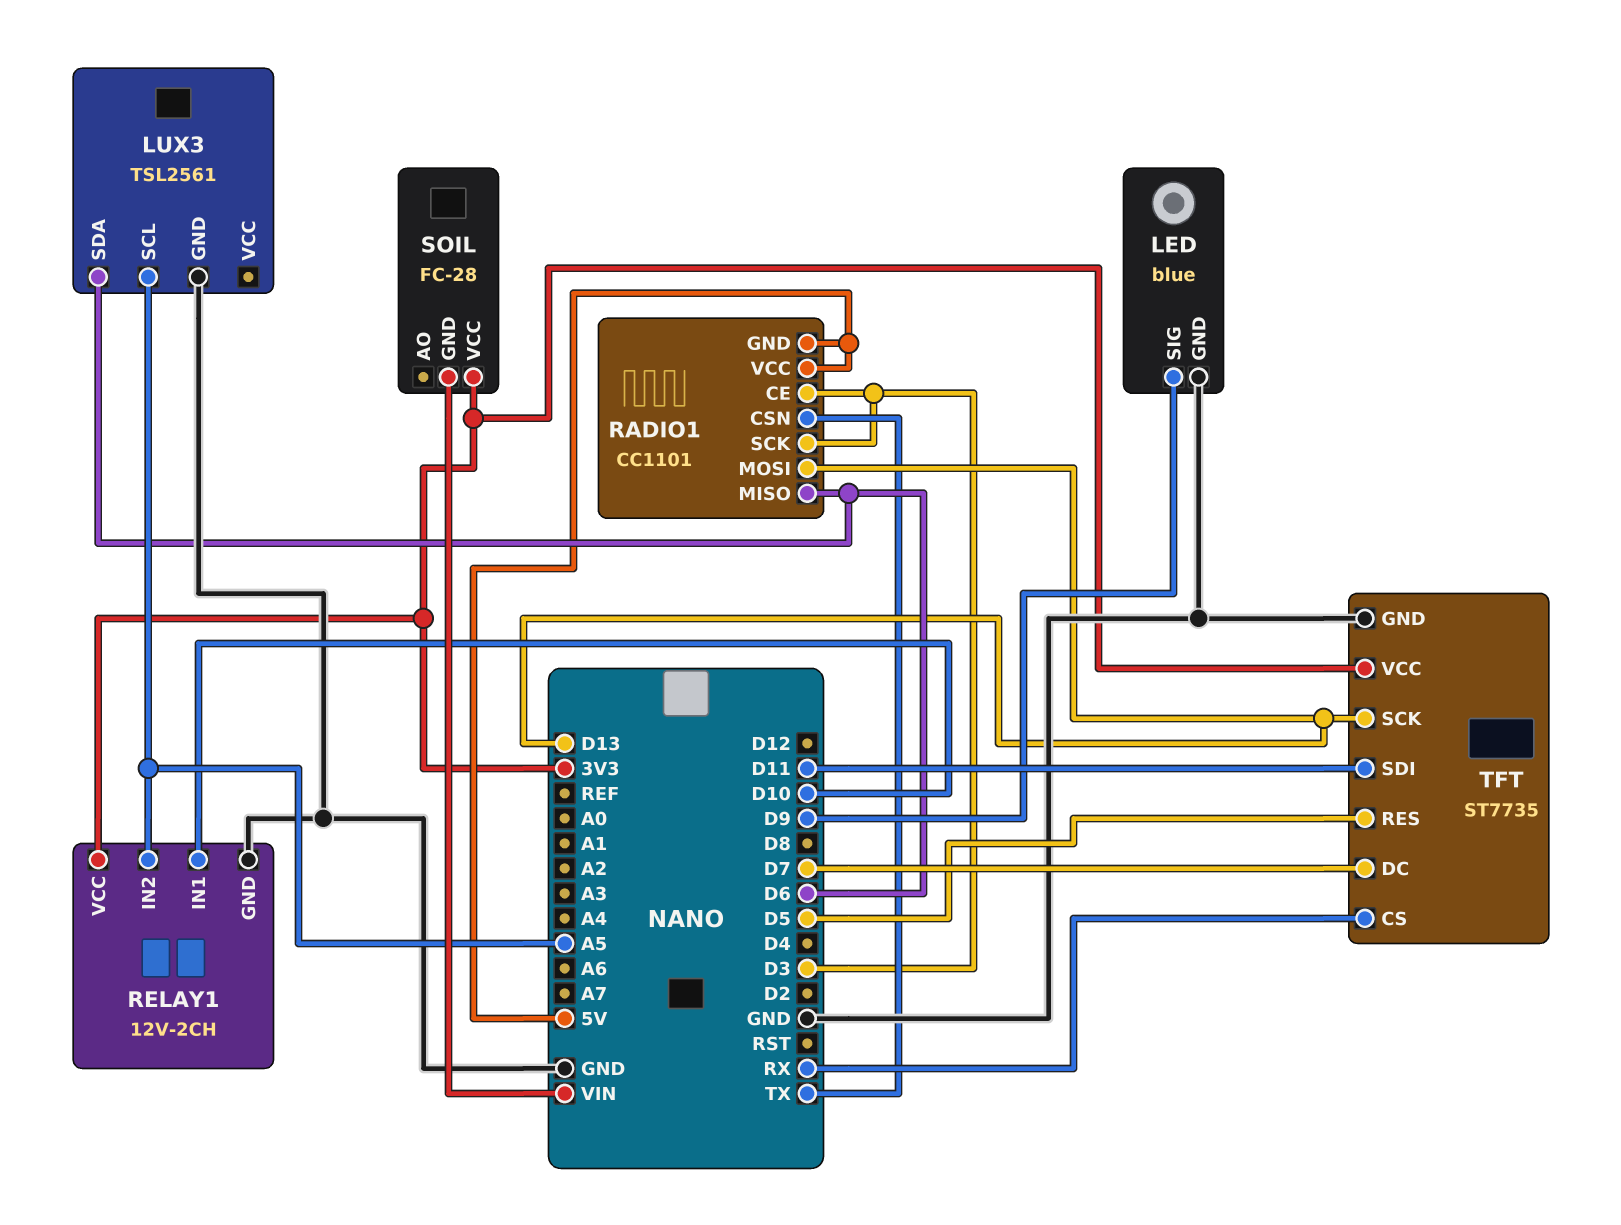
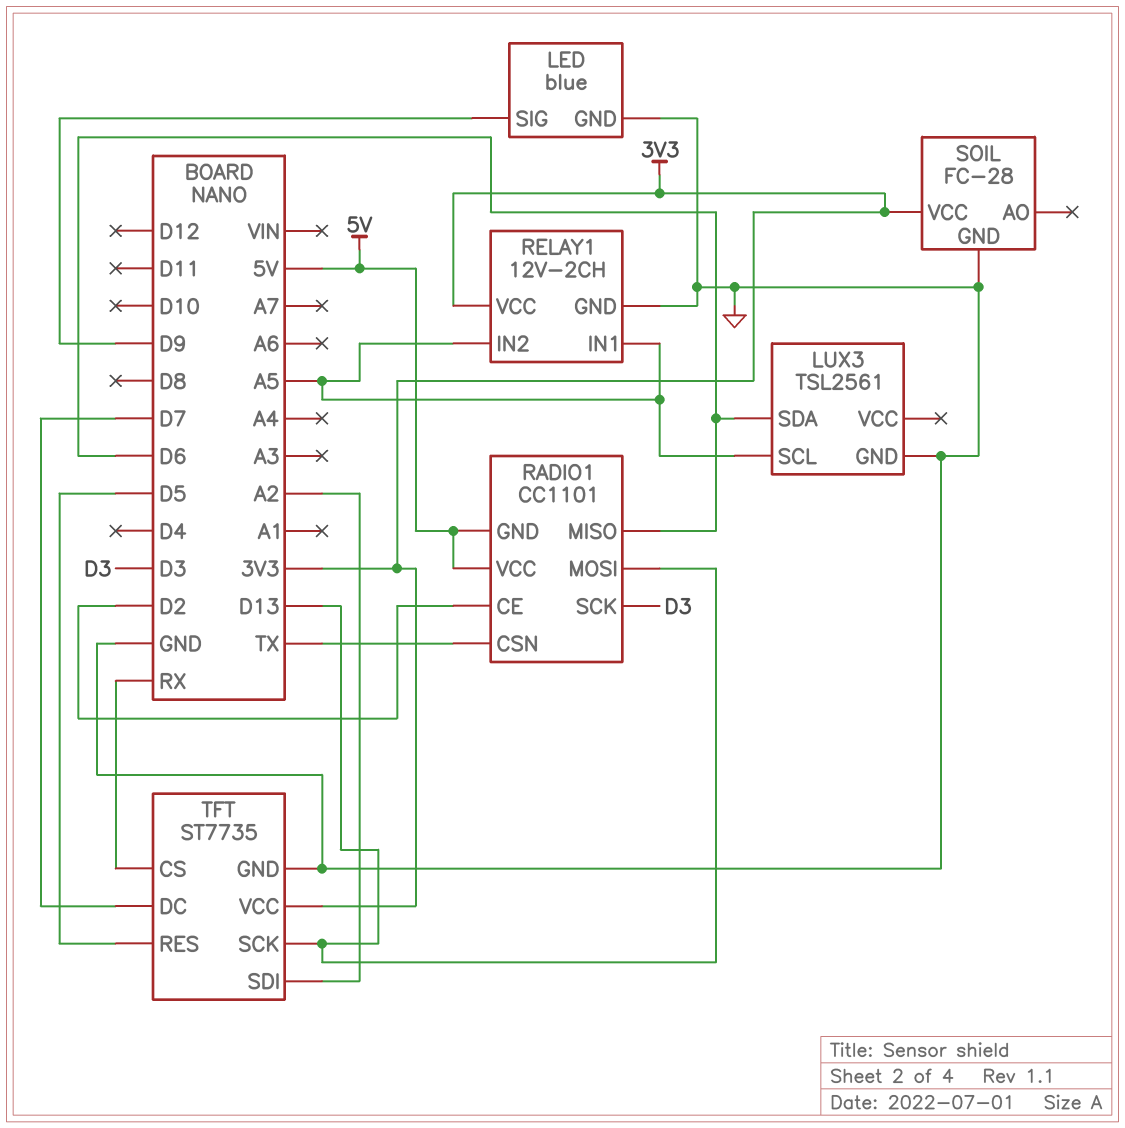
RADIO1 pin CE: D3 -> D2
RELAY1 pin IN1: D10 -> A5
SOIL pin GND: VIN -> GND
TFT pin SDI: D11 -> A2

